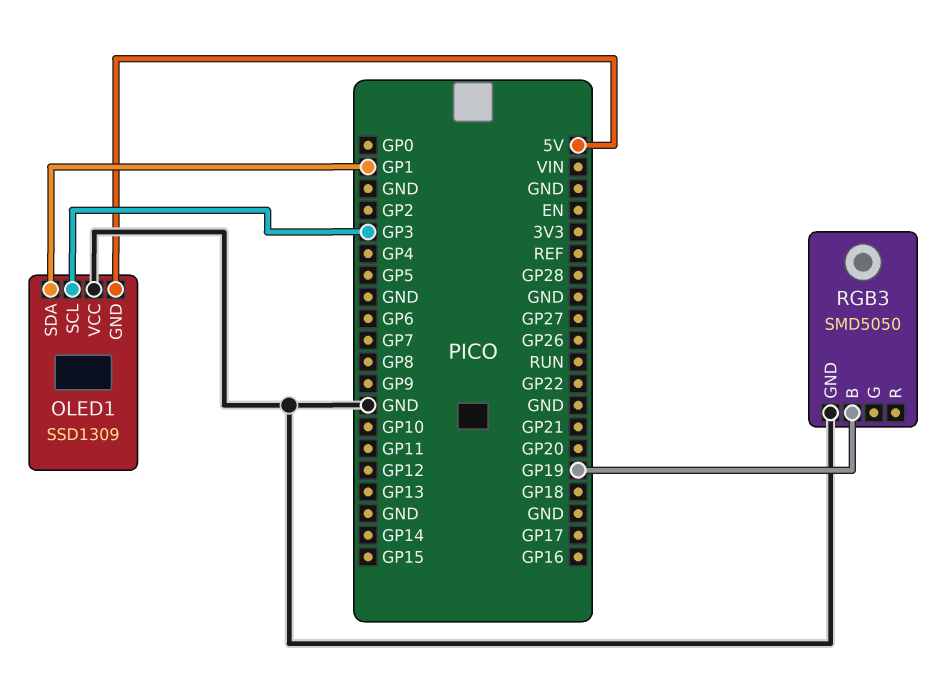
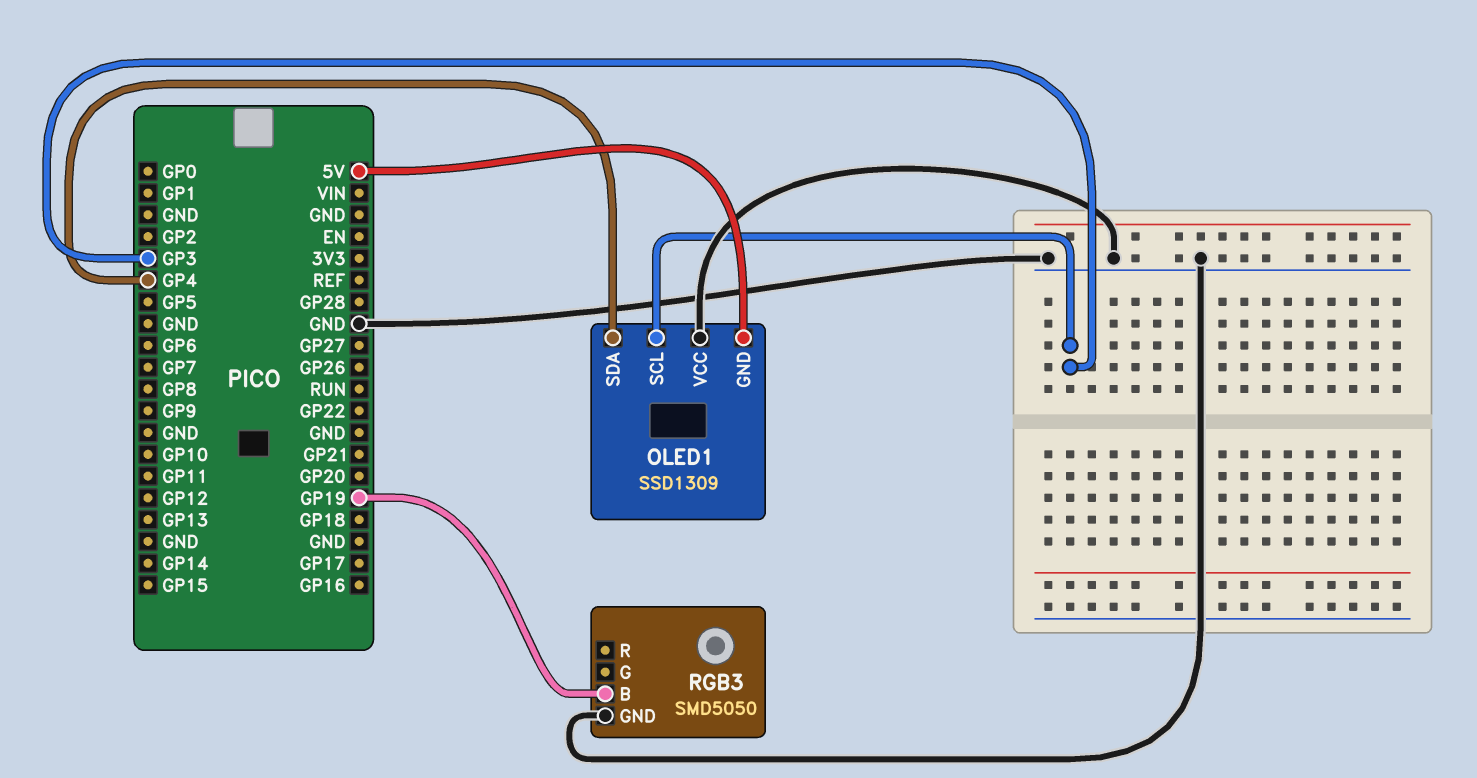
OLED1 pin SDA: GP1 -> GP4

